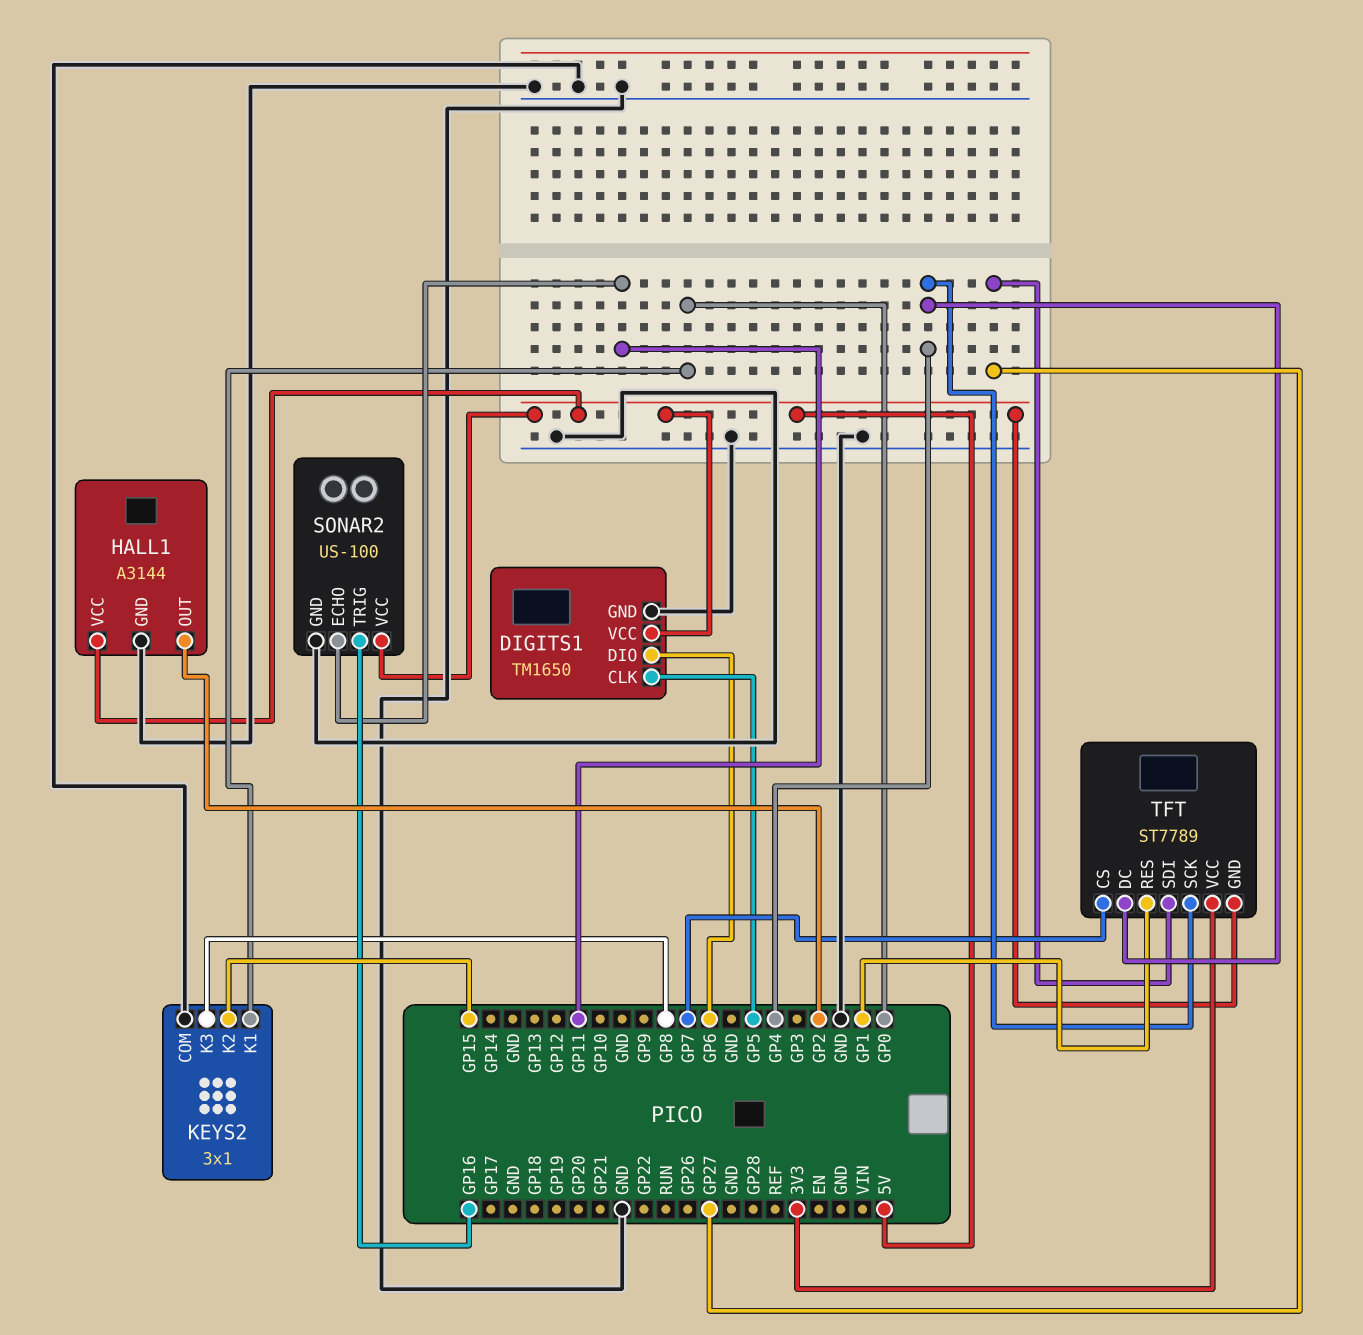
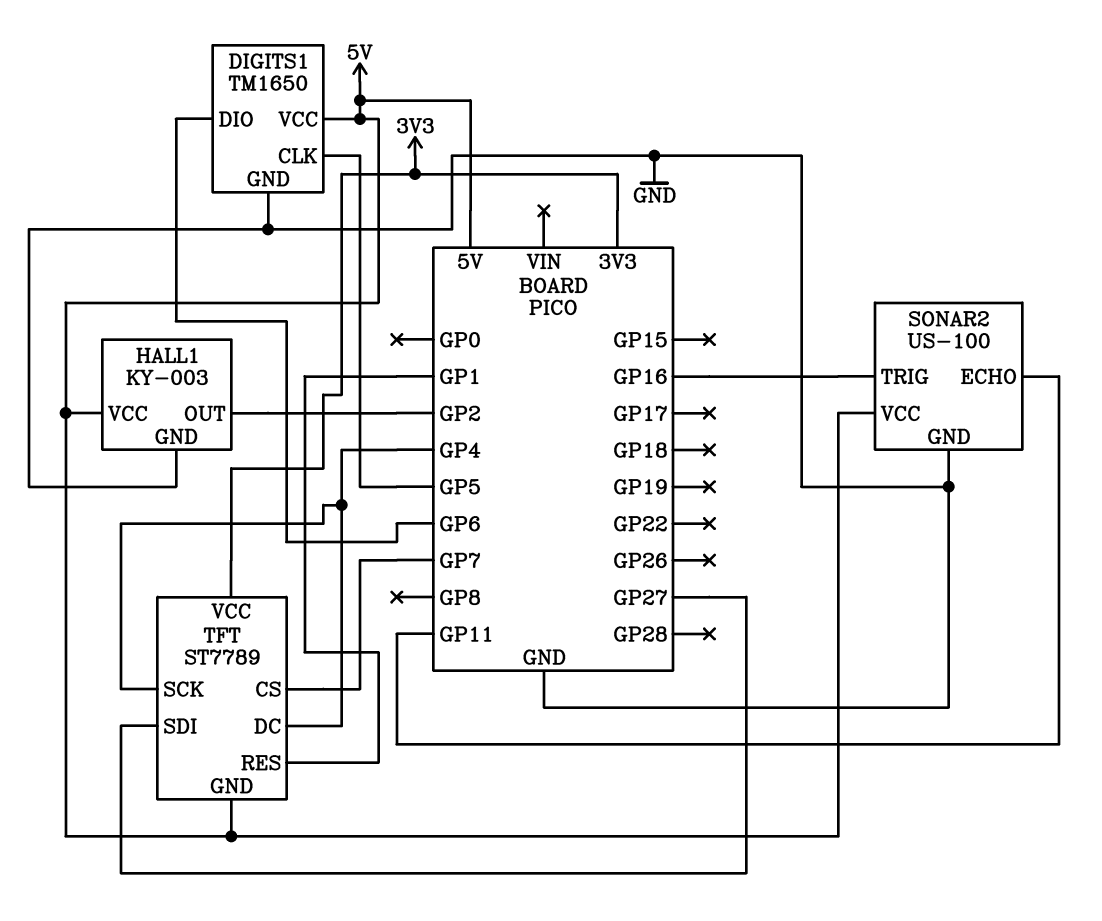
HALL1: A3144 -> KY-003
KEYS2: 3x1 -> none
KEYS2 pin COM: GND -> none
KEYS2 pin K1: GP0 -> none
KEYS2 pin K2: GP15 -> none
KEYS2 pin K3: GP8 -> none

